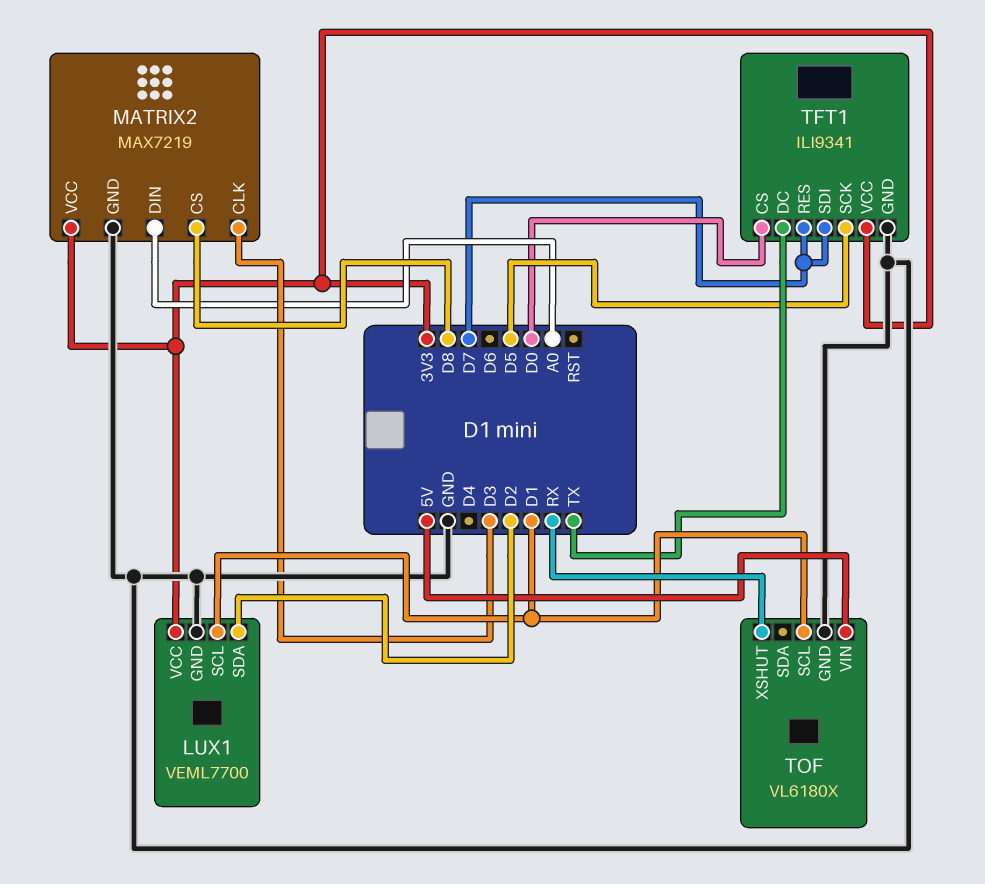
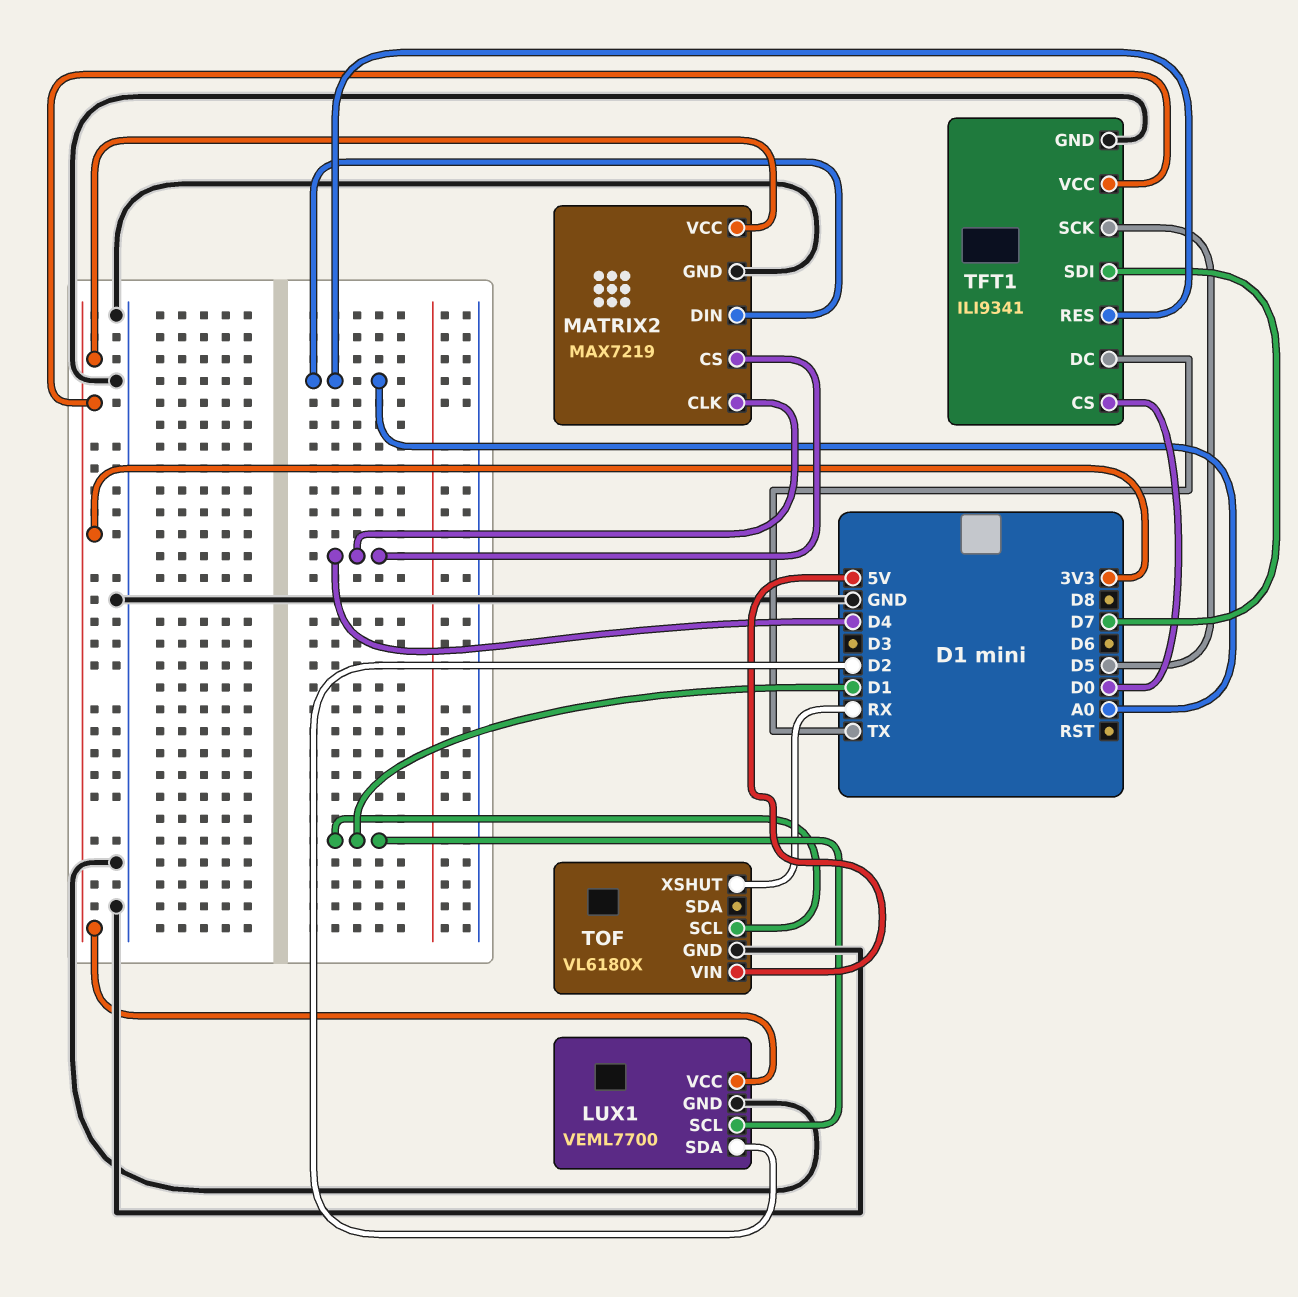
MATRIX2 pin CLK: D3 -> D4
MATRIX2 pin CS: D8 -> D4
TFT1 pin RES: D7 -> A0

